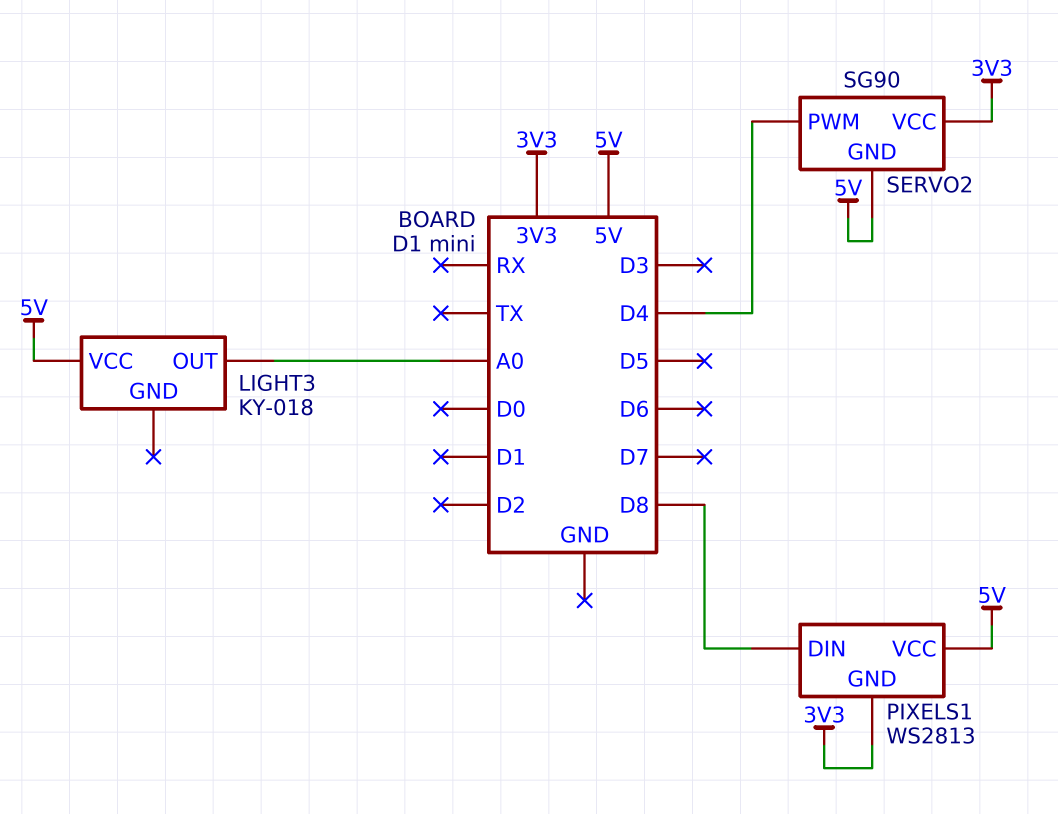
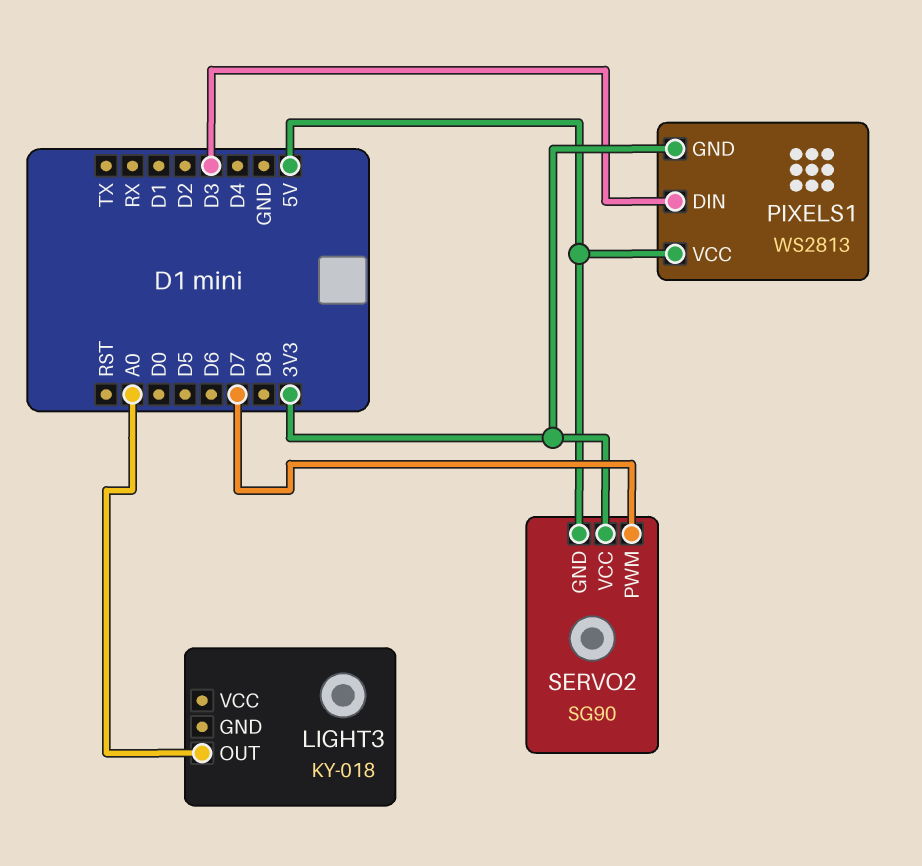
LIGHT3 pin VCC: 5V -> none
PIXELS1 pin DIN: D8 -> D3
SERVO2 pin PWM: D4 -> D7

